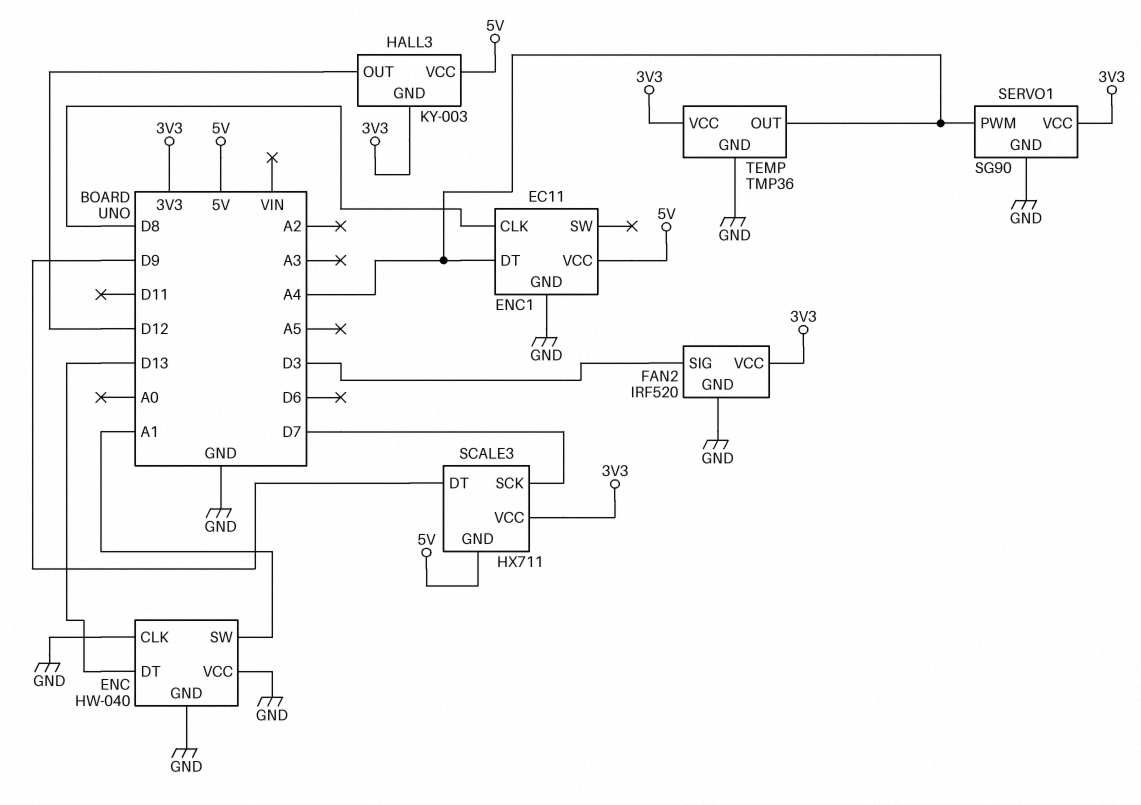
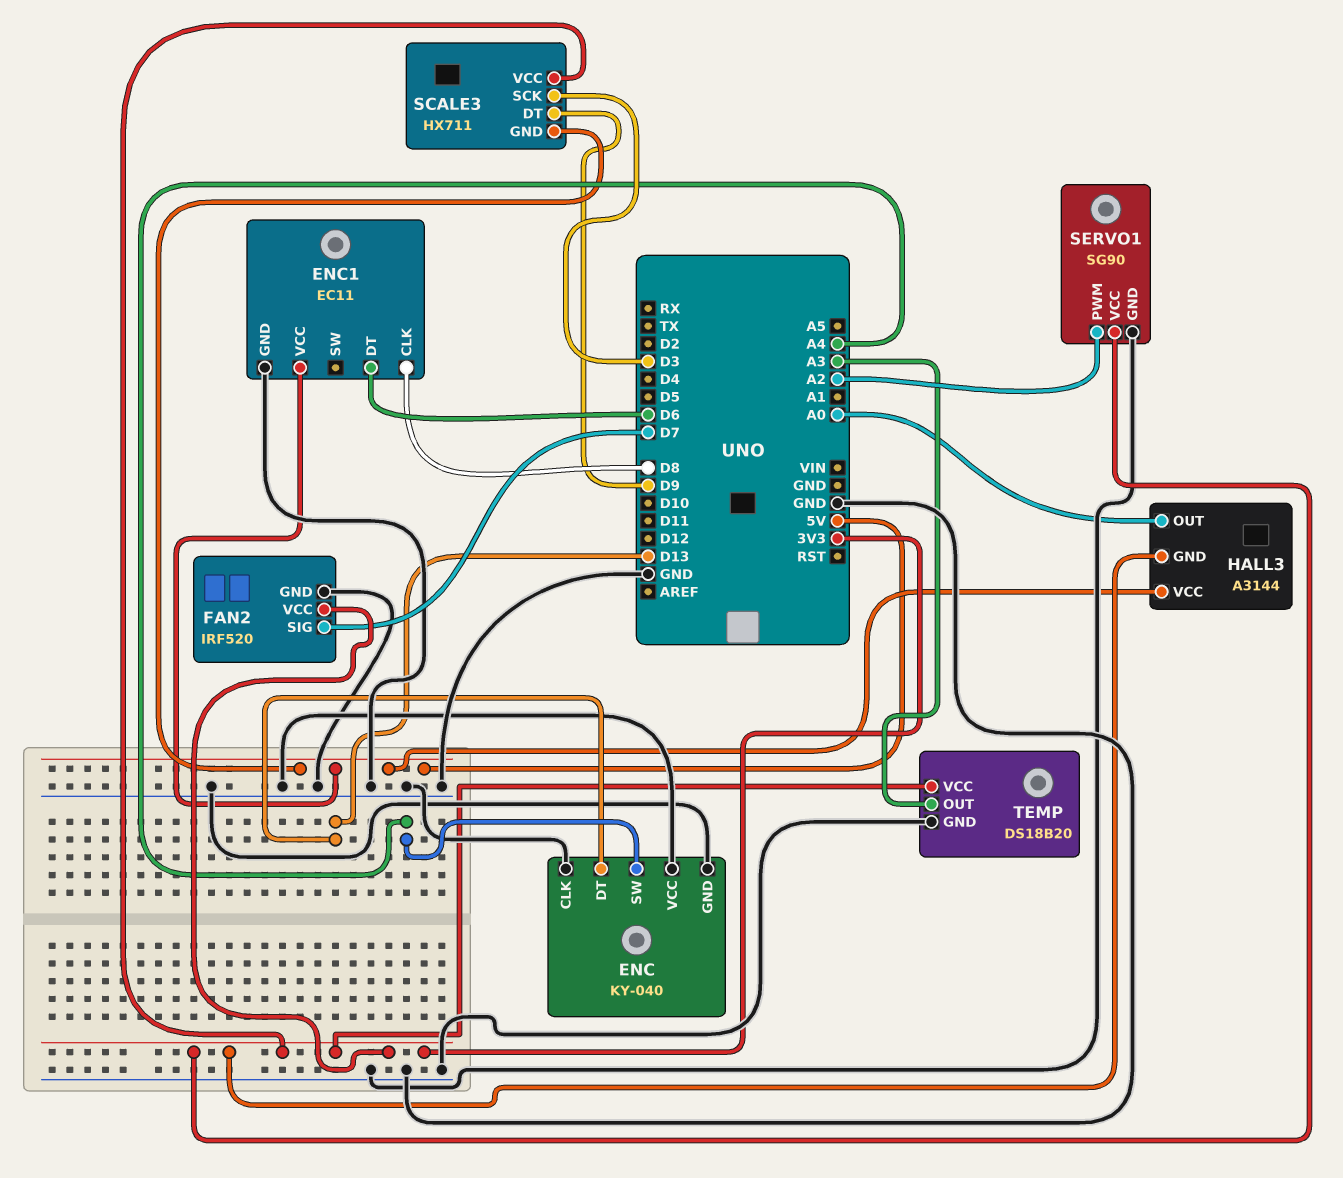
ENC: HW-040 -> KY-040
ENC pin SW: A1 -> A4
ENC1 pin DT: A4 -> D6
FAN2 pin SIG: D3 -> D7
HALL3: KY-003 -> A3144
HALL3 pin OUT: D12 -> A0
SCALE3 pin SCK: D7 -> D3
SERVO1 pin PWM: A4 -> A2
TEMP: TMP36 -> DS18B20
TEMP pin OUT: A4 -> A3

